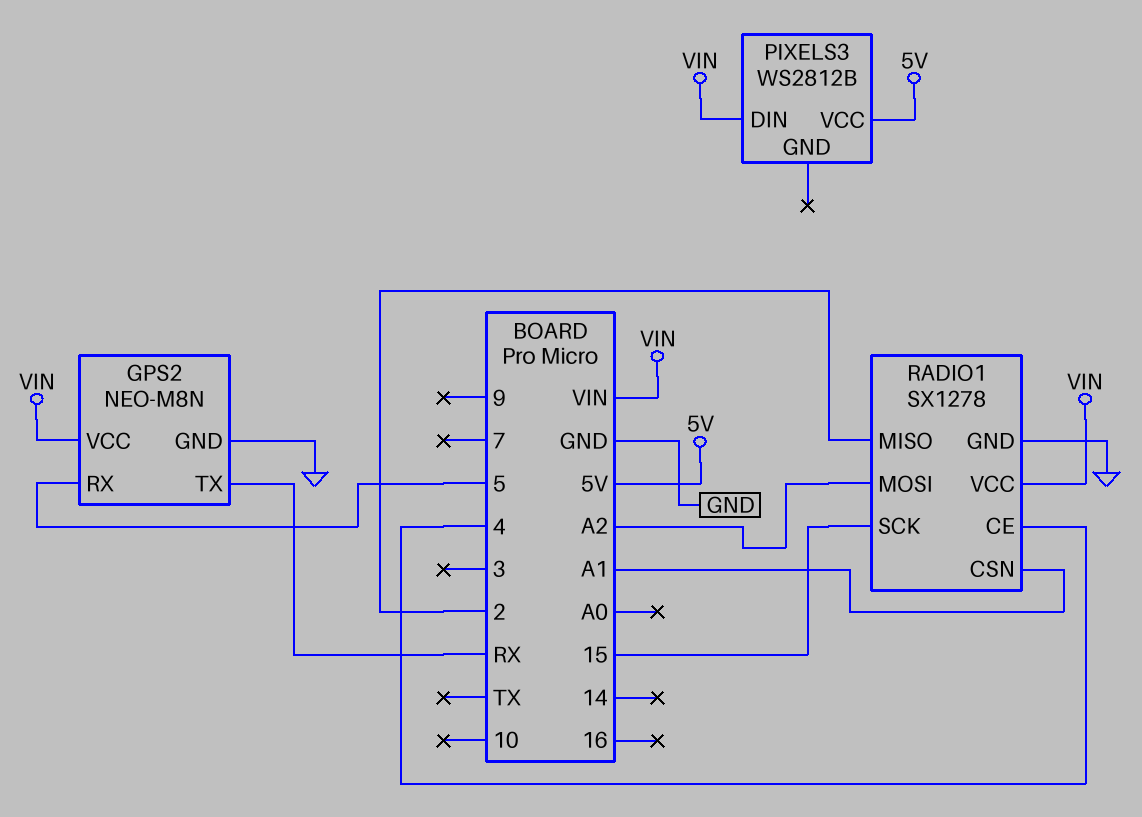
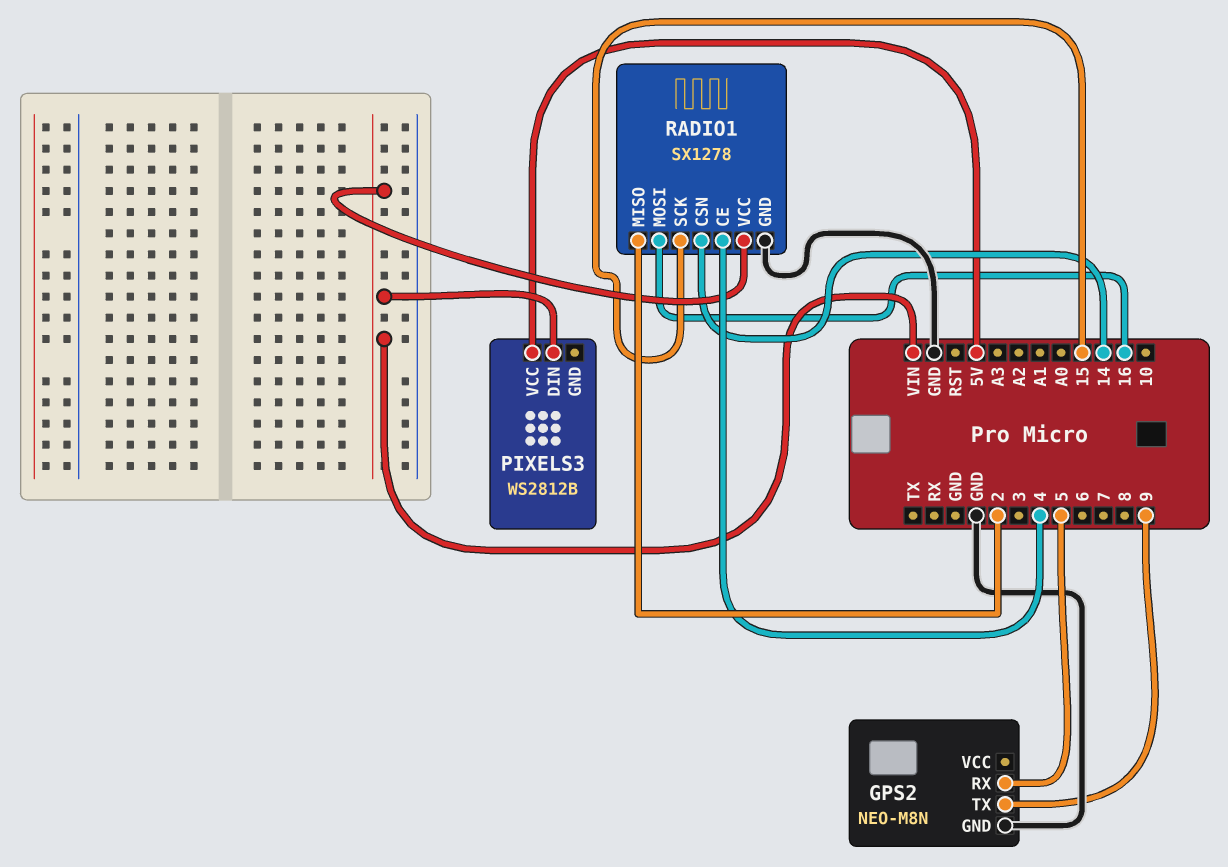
GPS2 pin TX: RX -> 9
GPS2 pin VCC: VIN -> none
RADIO1 pin CSN: A1 -> 14
RADIO1 pin MOSI: A2 -> 16

